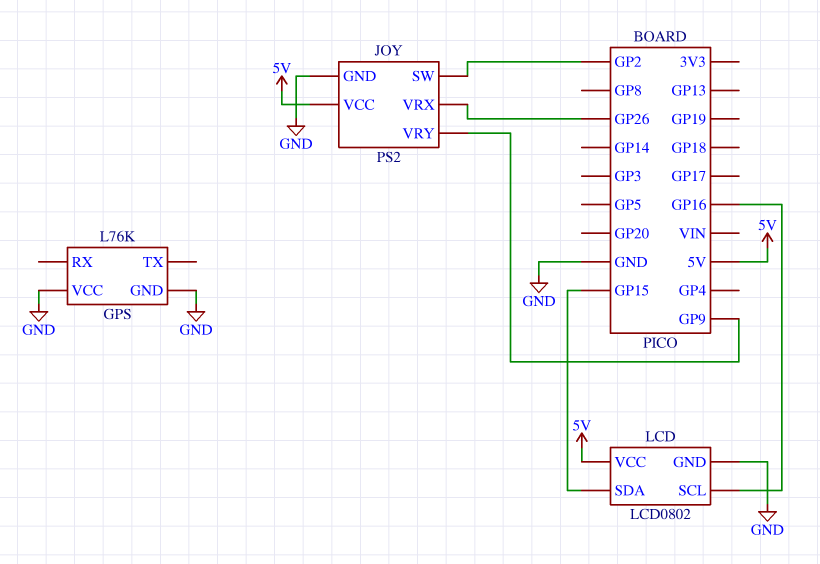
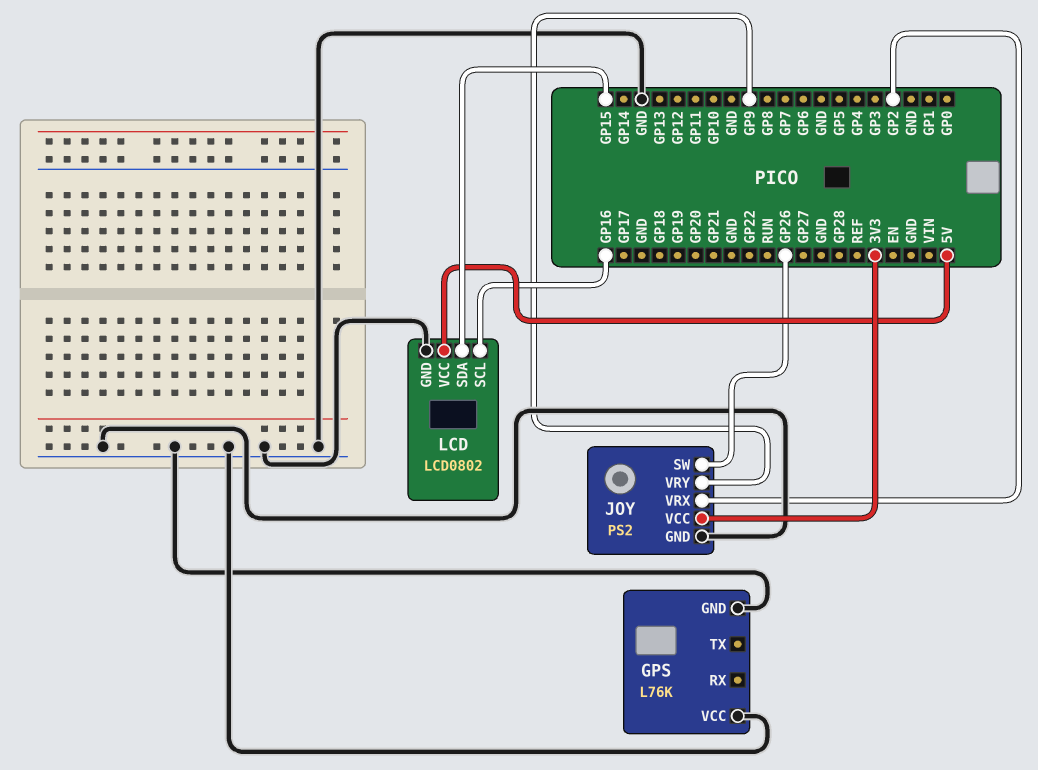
JOY pin SW: GP2 -> GP26
JOY pin VCC: 5V -> 3V3
JOY pin VRX: GP26 -> GP2

